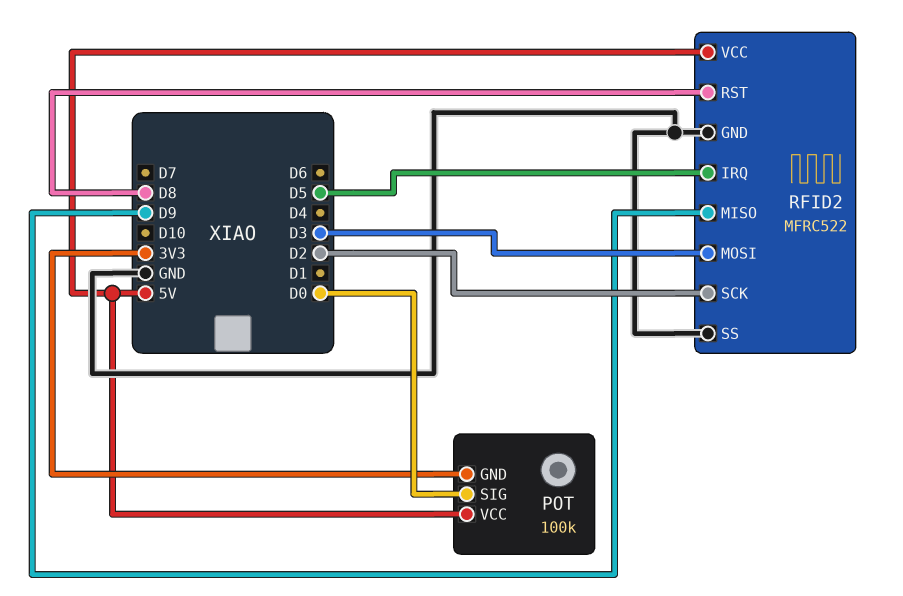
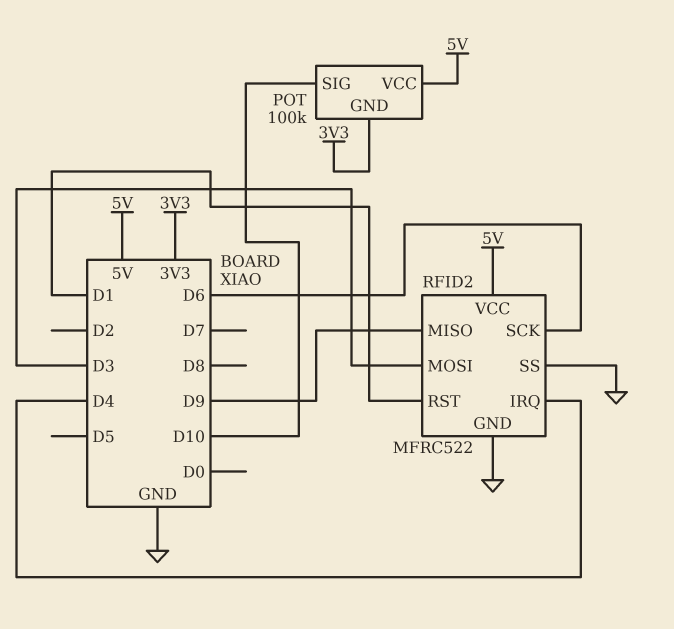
POT pin SIG: D0 -> D10
RFID2 pin IRQ: D5 -> D4
RFID2 pin RST: D8 -> D1
RFID2 pin SCK: D2 -> D6

